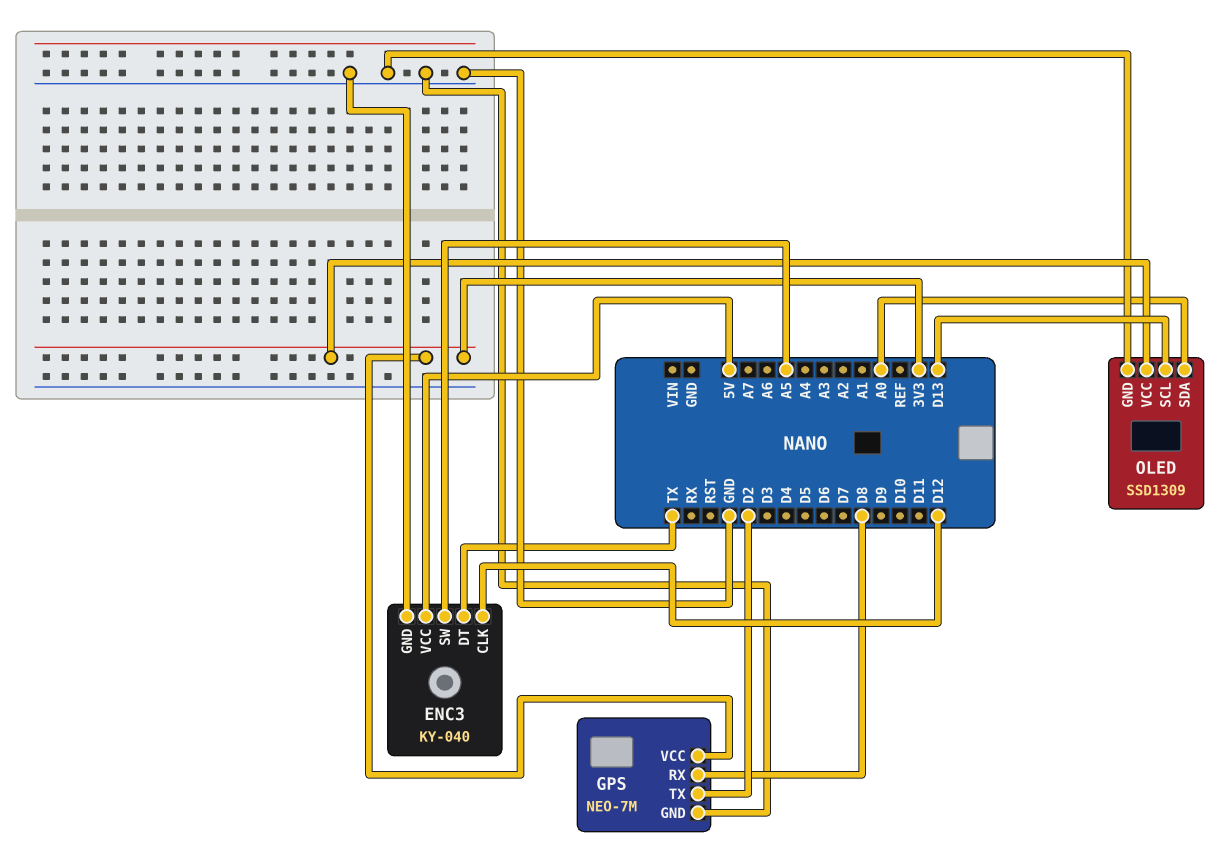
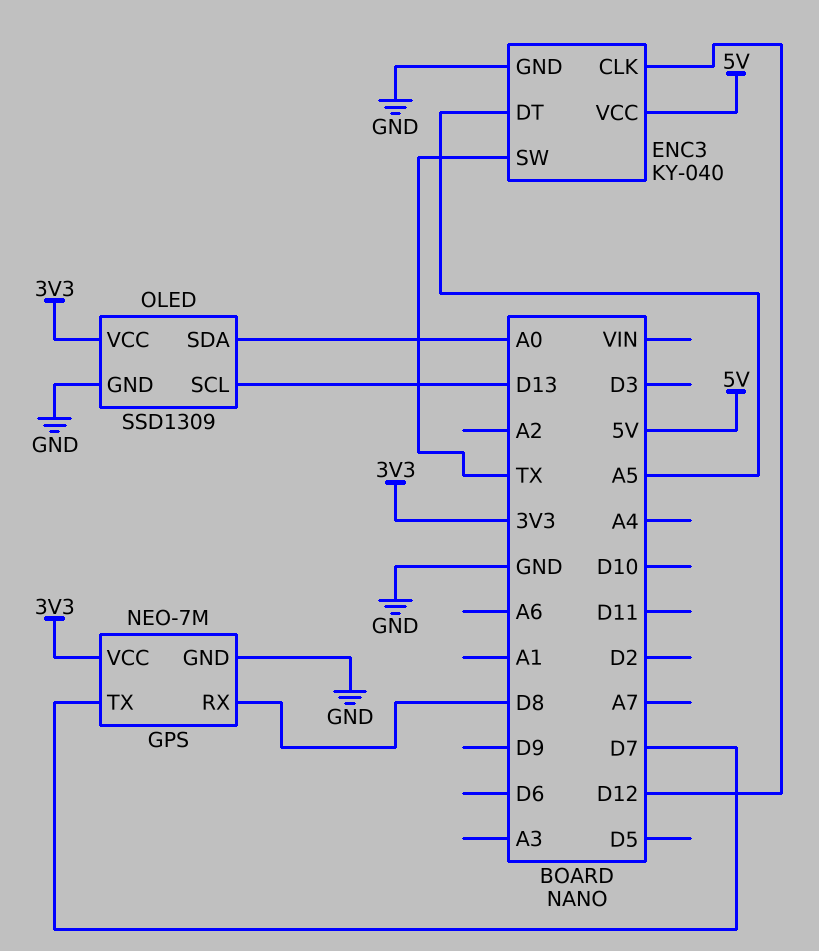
ENC3 pin DT: TX -> A5
ENC3 pin SW: A5 -> TX
GPS pin TX: D2 -> D7

